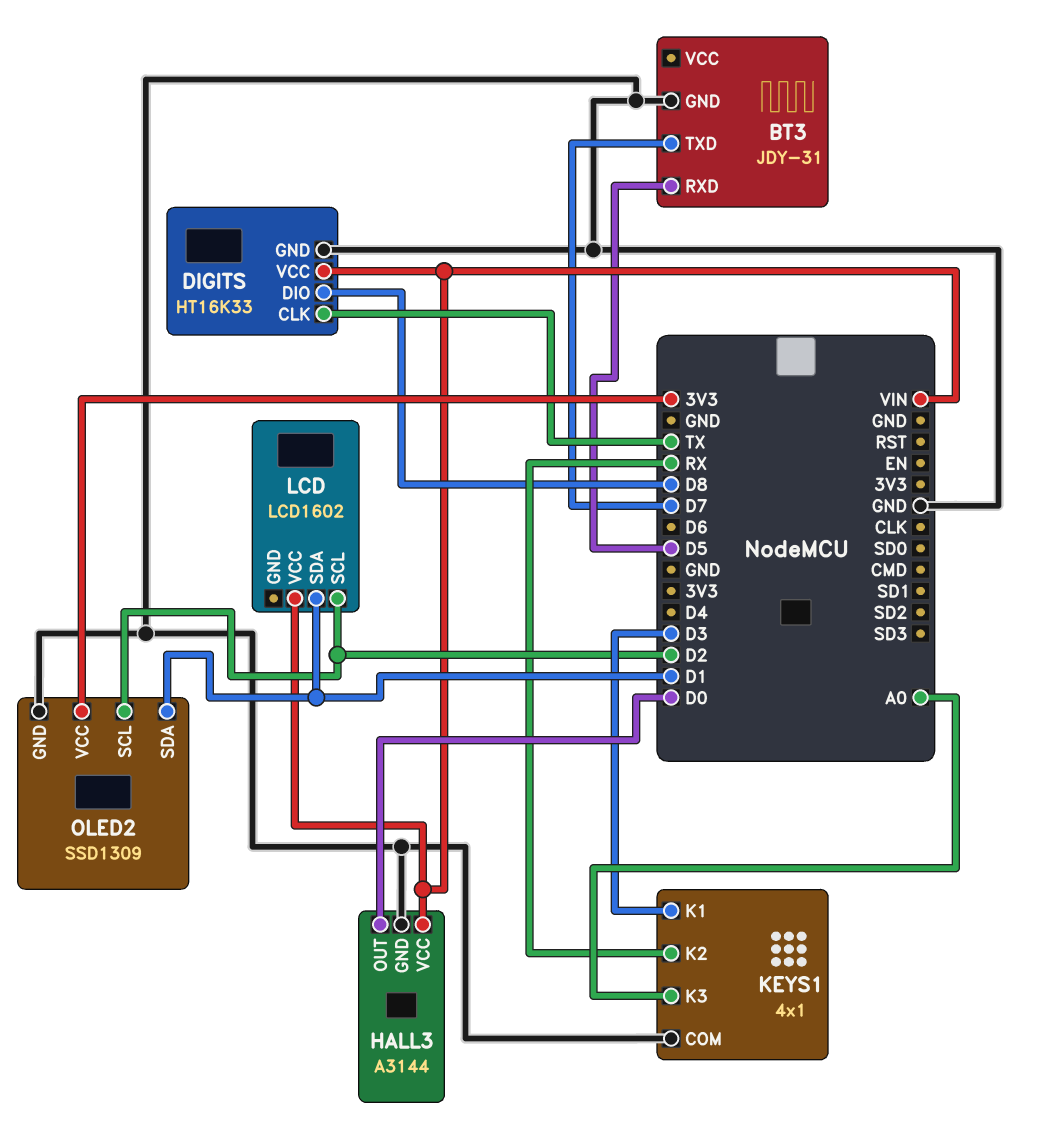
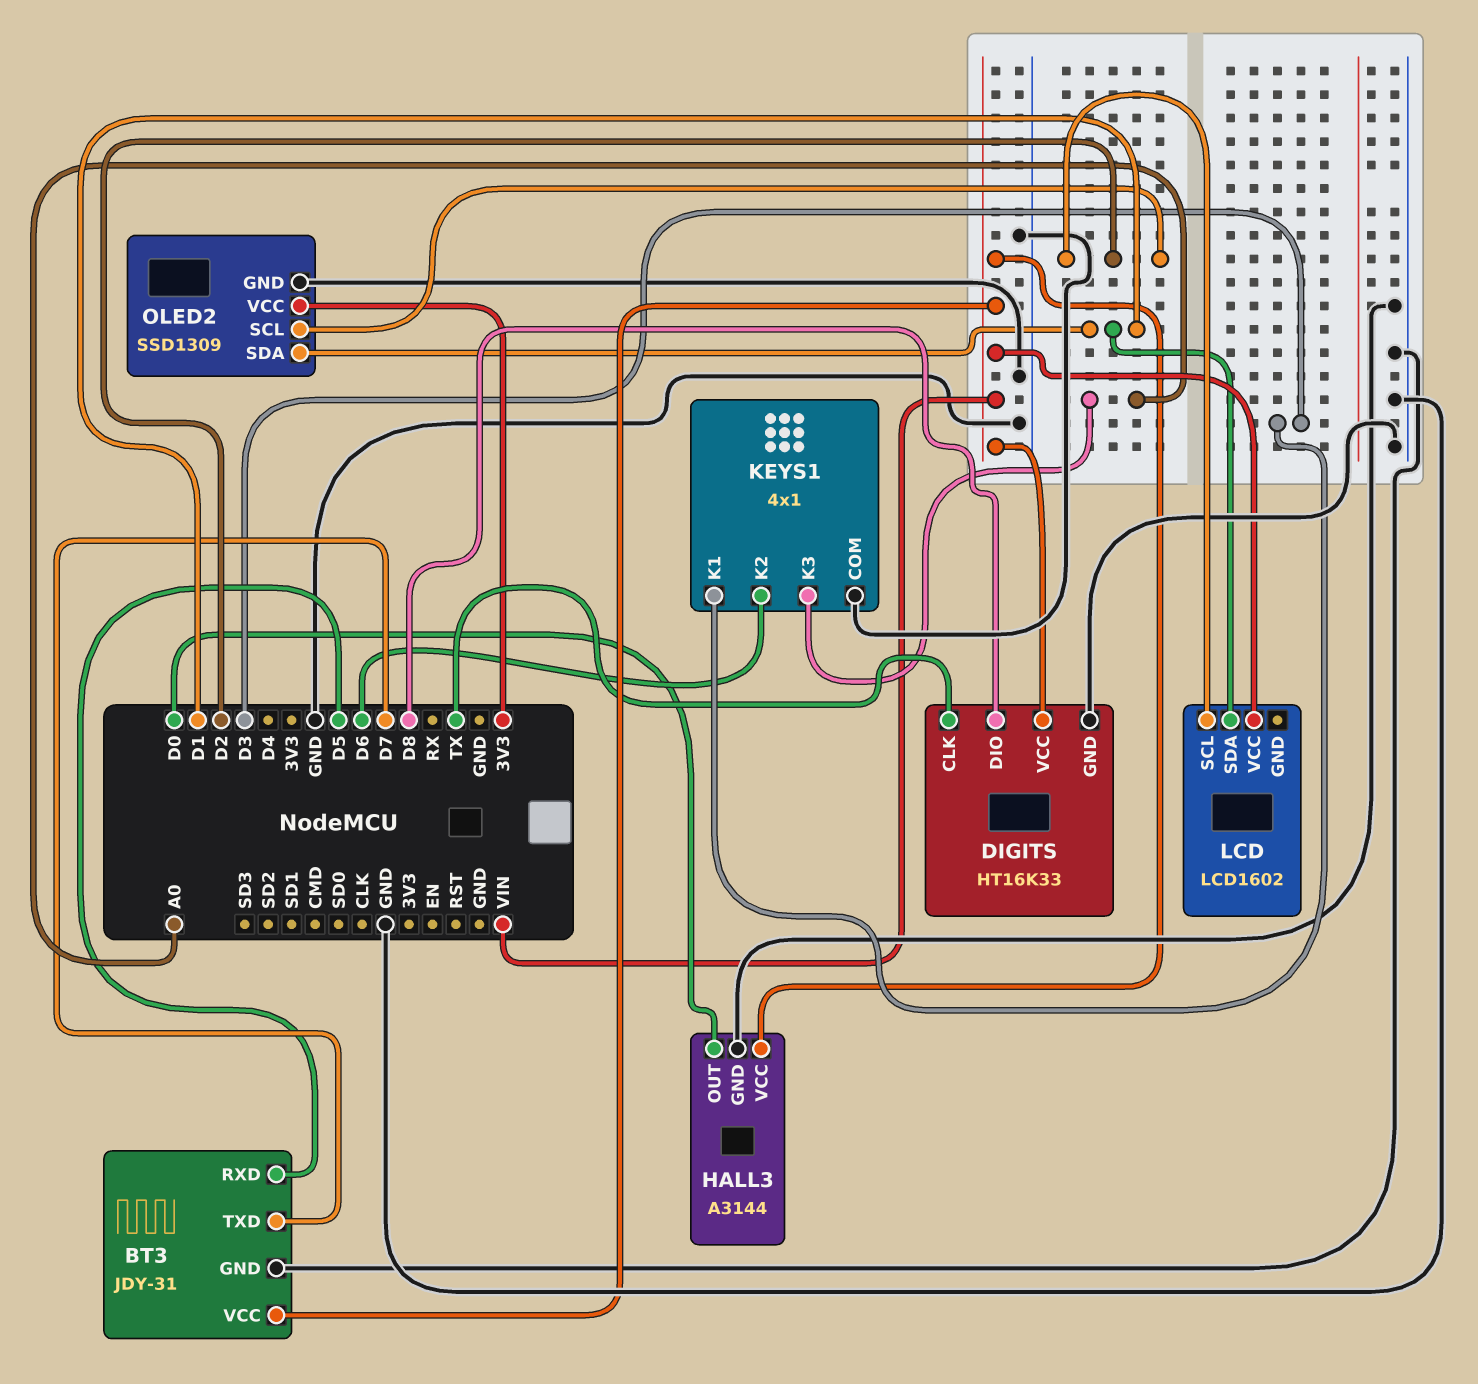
BT3 pin VCC: none -> VIN
KEYS1 pin K2: RX -> D6

